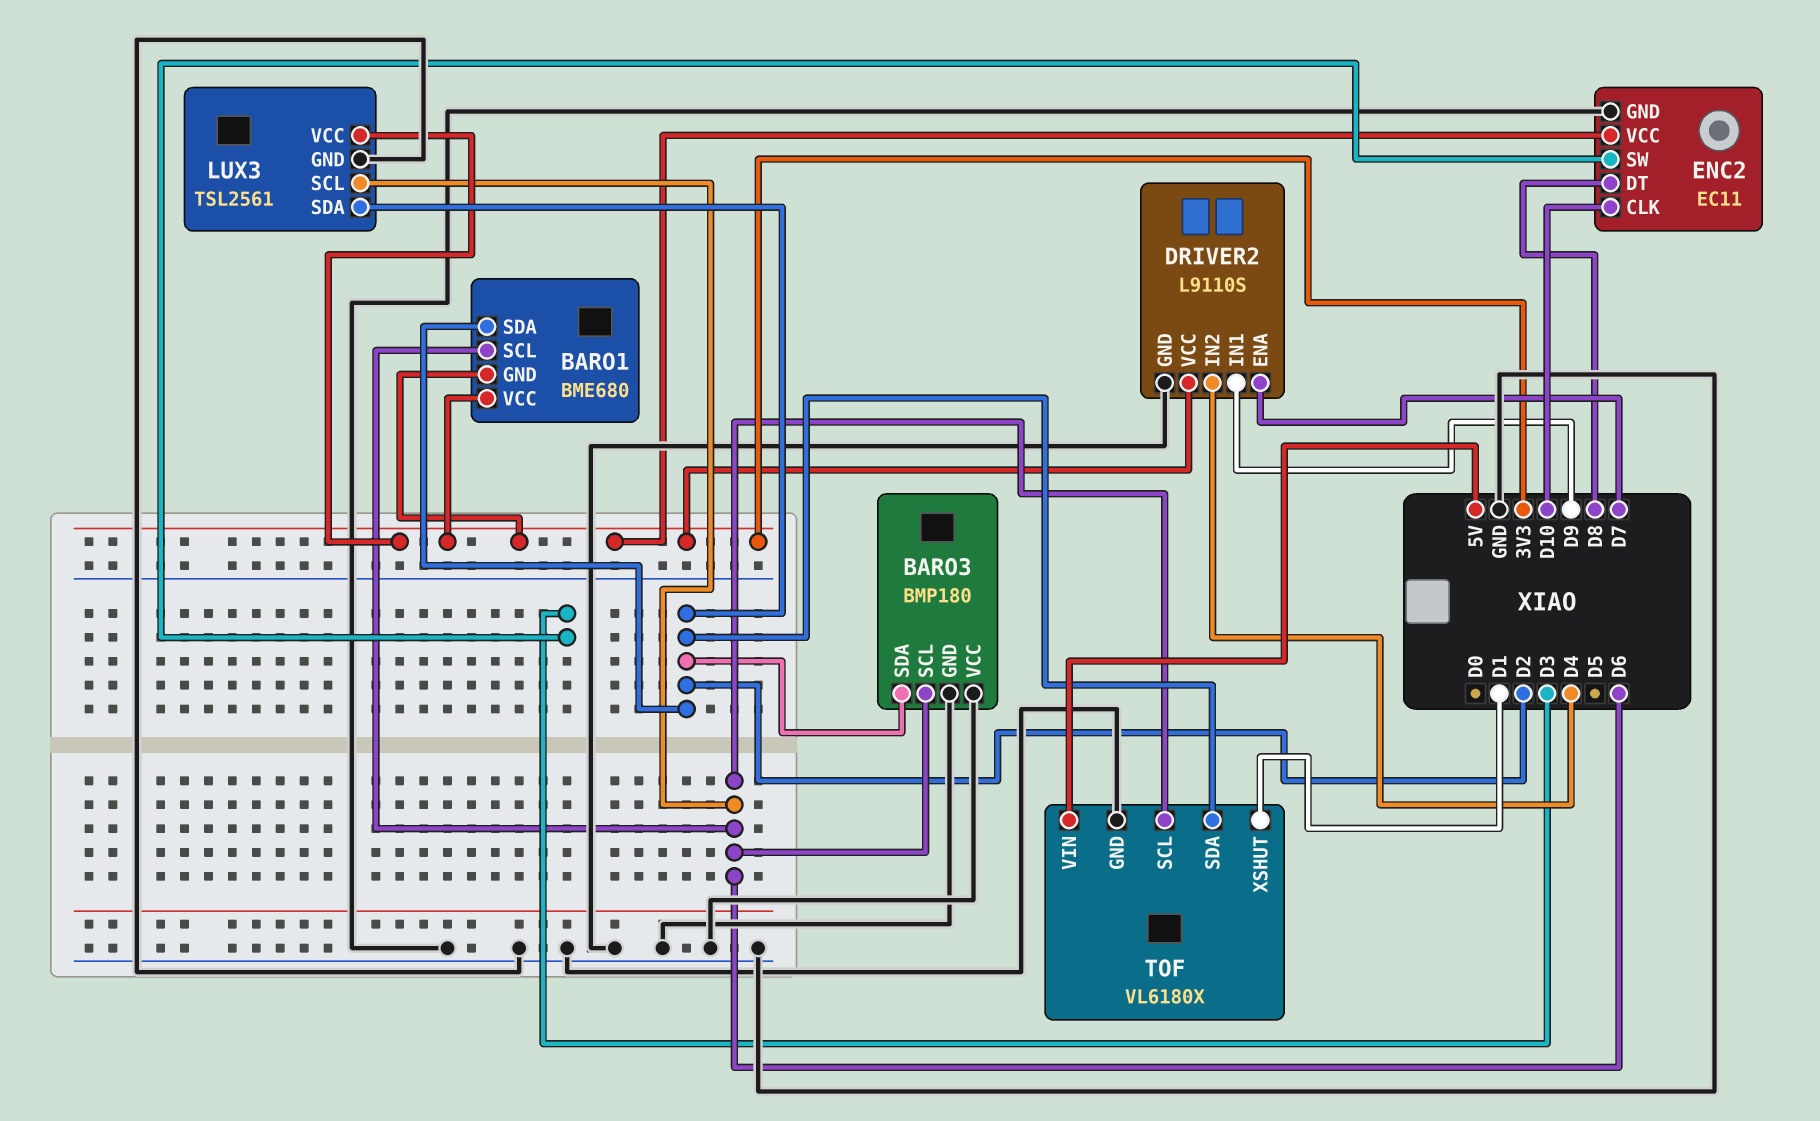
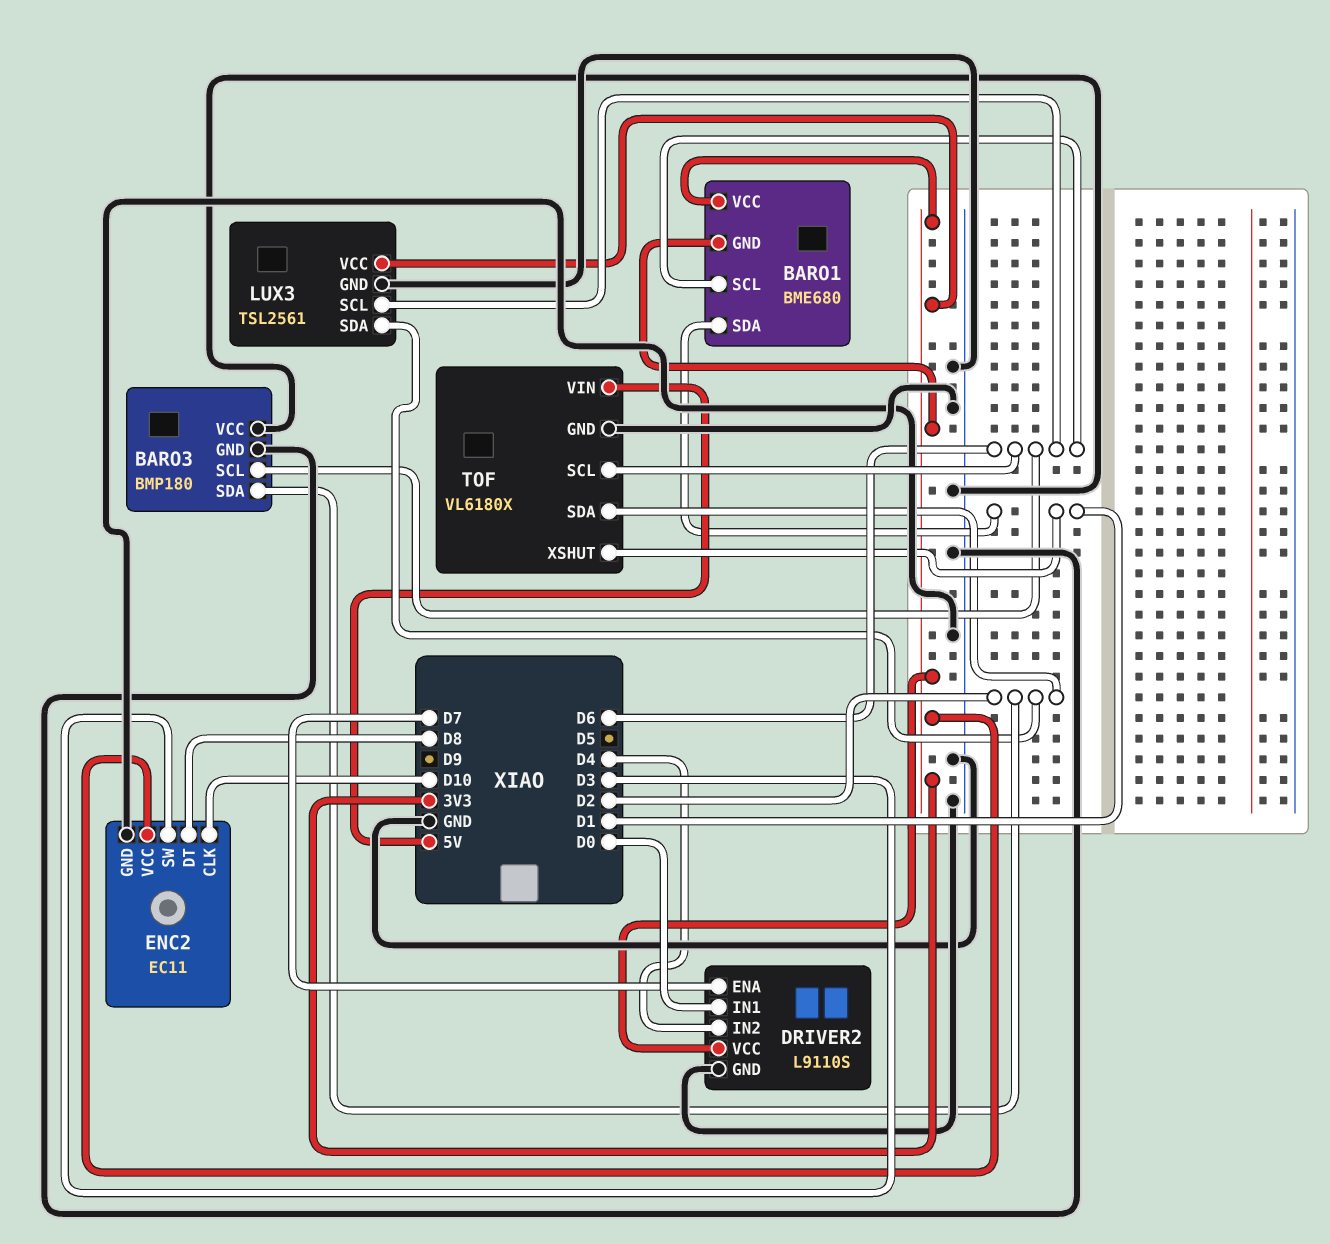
BARO1 pin SDA: D2 -> D1
DRIVER2 pin IN1: D9 -> D0

